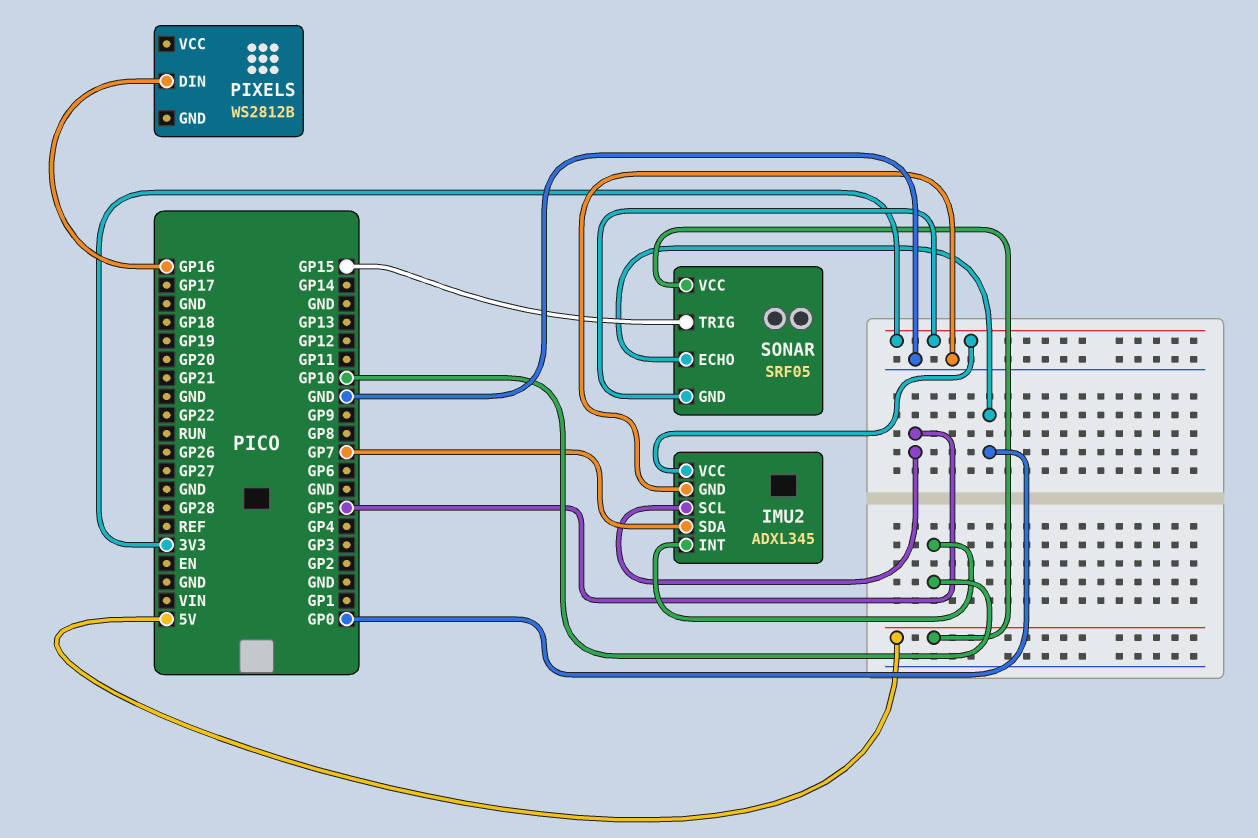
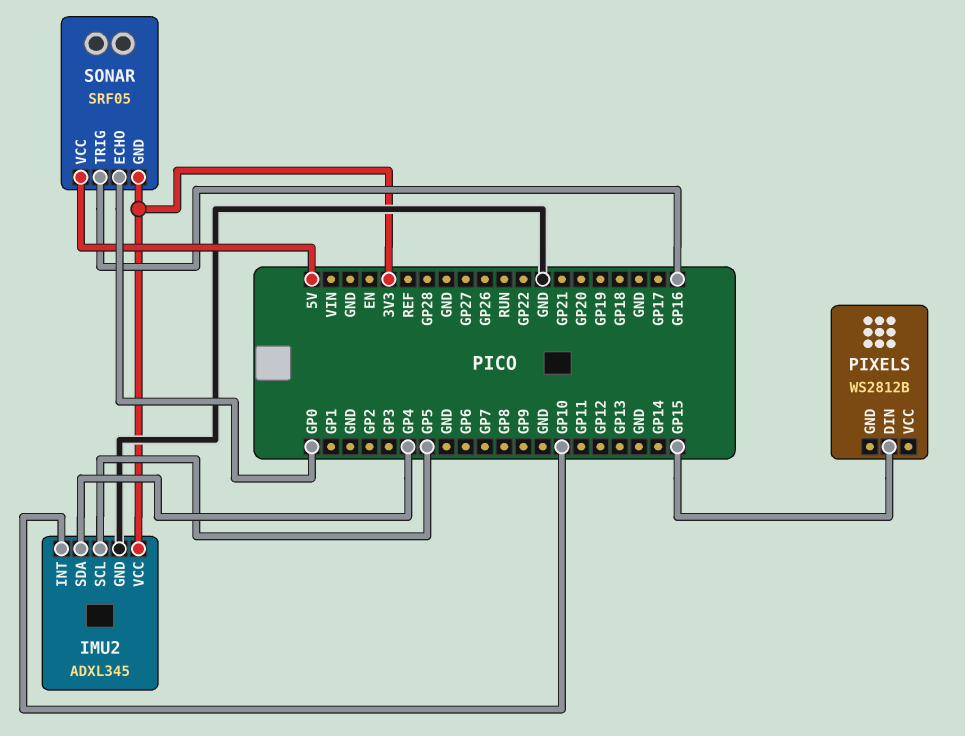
IMU2 pin SDA: GP7 -> GP4
PIXELS pin DIN: GP16 -> GP15
SONAR pin TRIG: GP15 -> GP16

